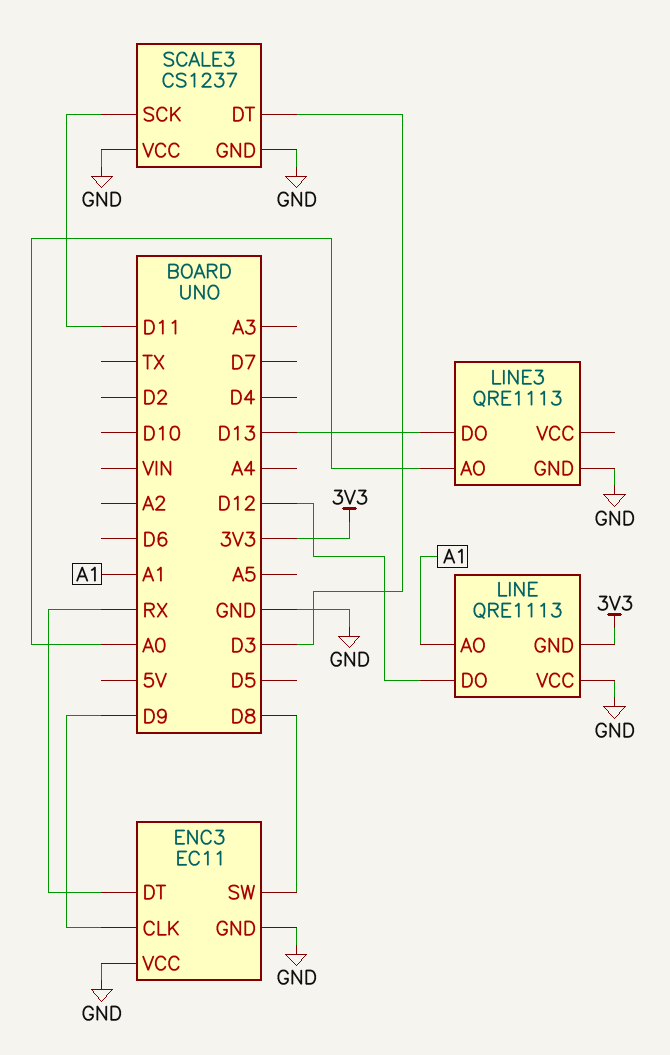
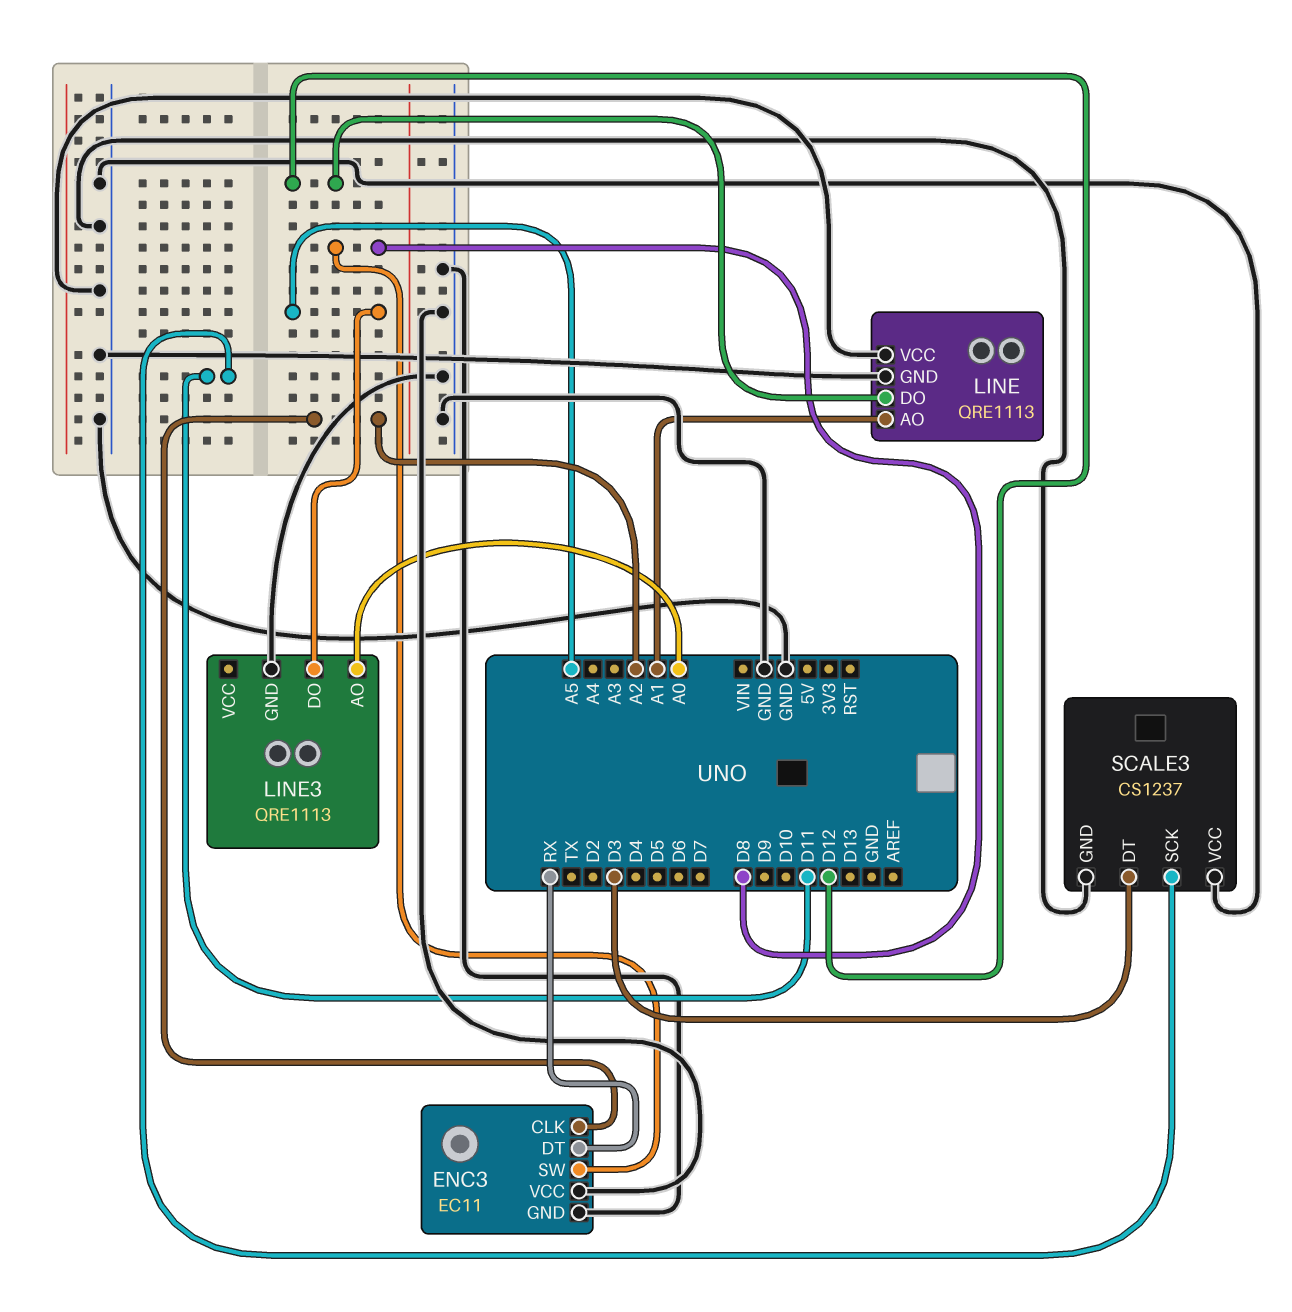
ENC3 pin CLK: D9 -> A2
LINE pin GND: 3V3 -> GND
LINE3 pin DO: D13 -> A5

